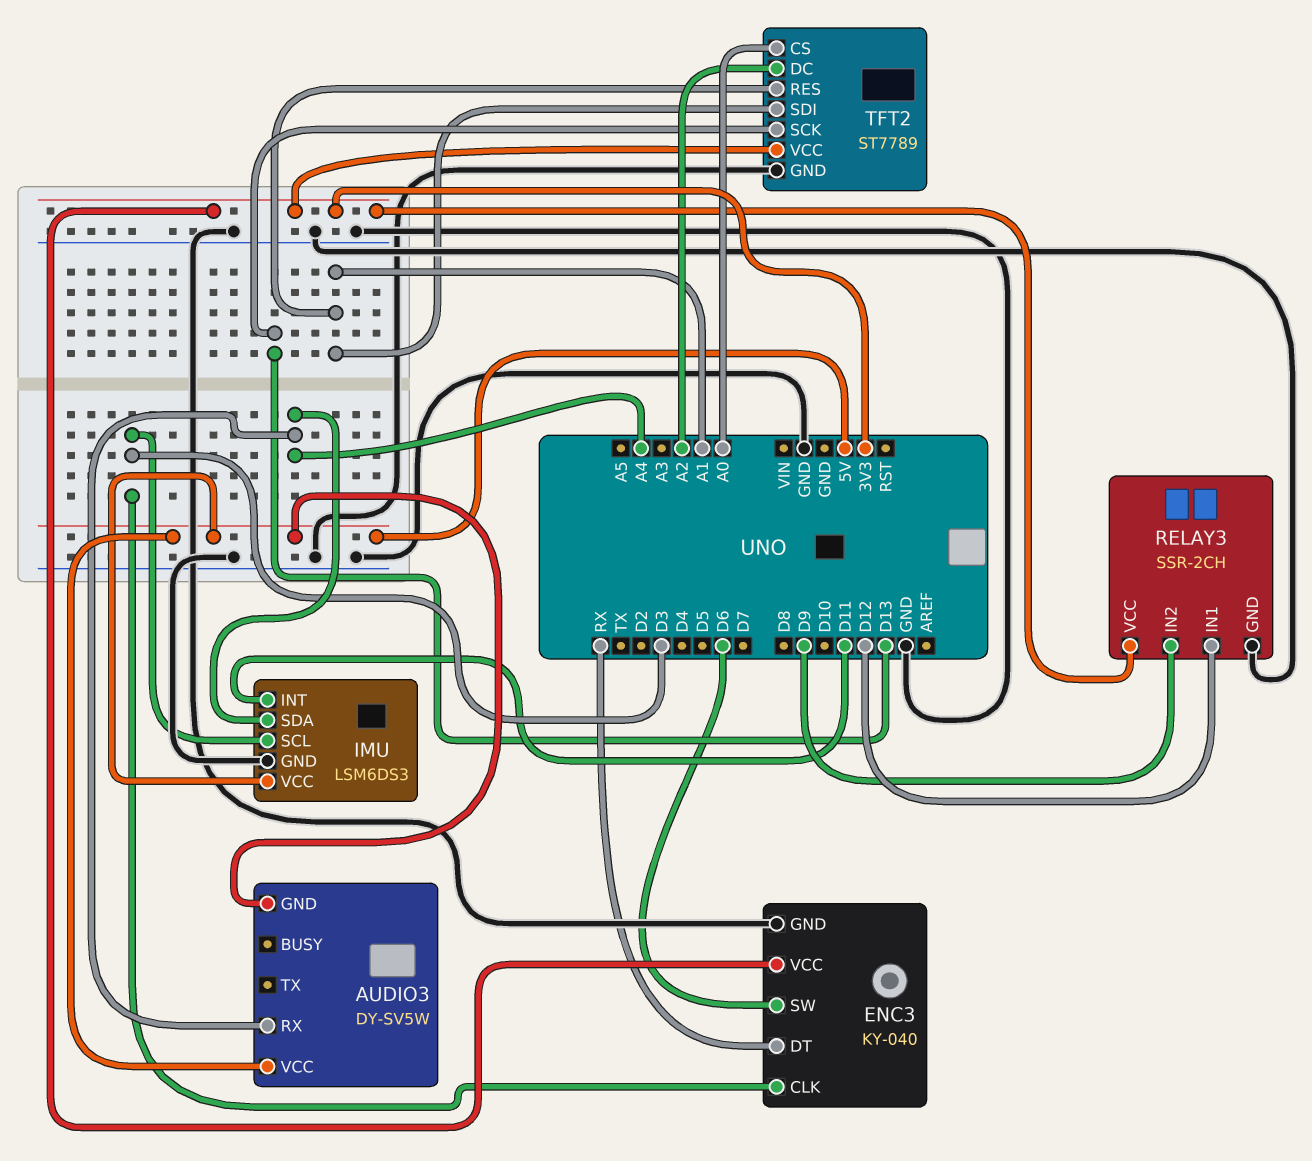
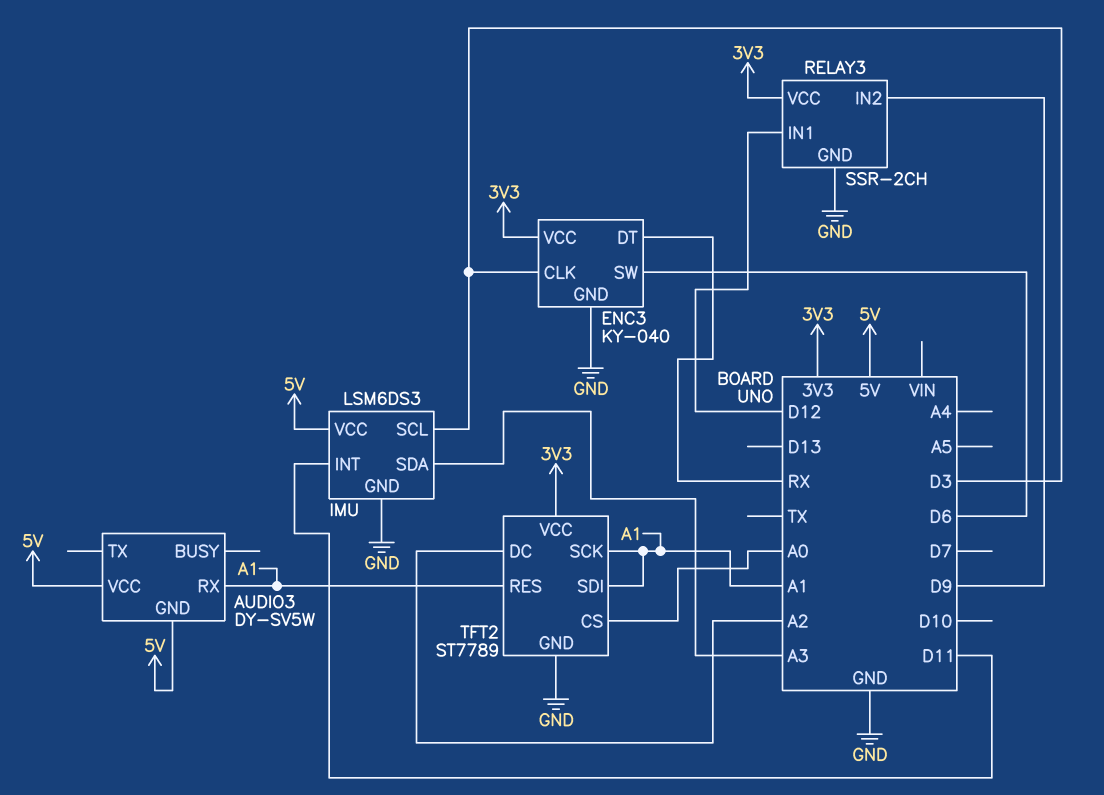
AUDIO3 pin RX: A4 -> A1
IMU pin SDA: A4 -> A3
TFT2 pin SCK: D13 -> A1

